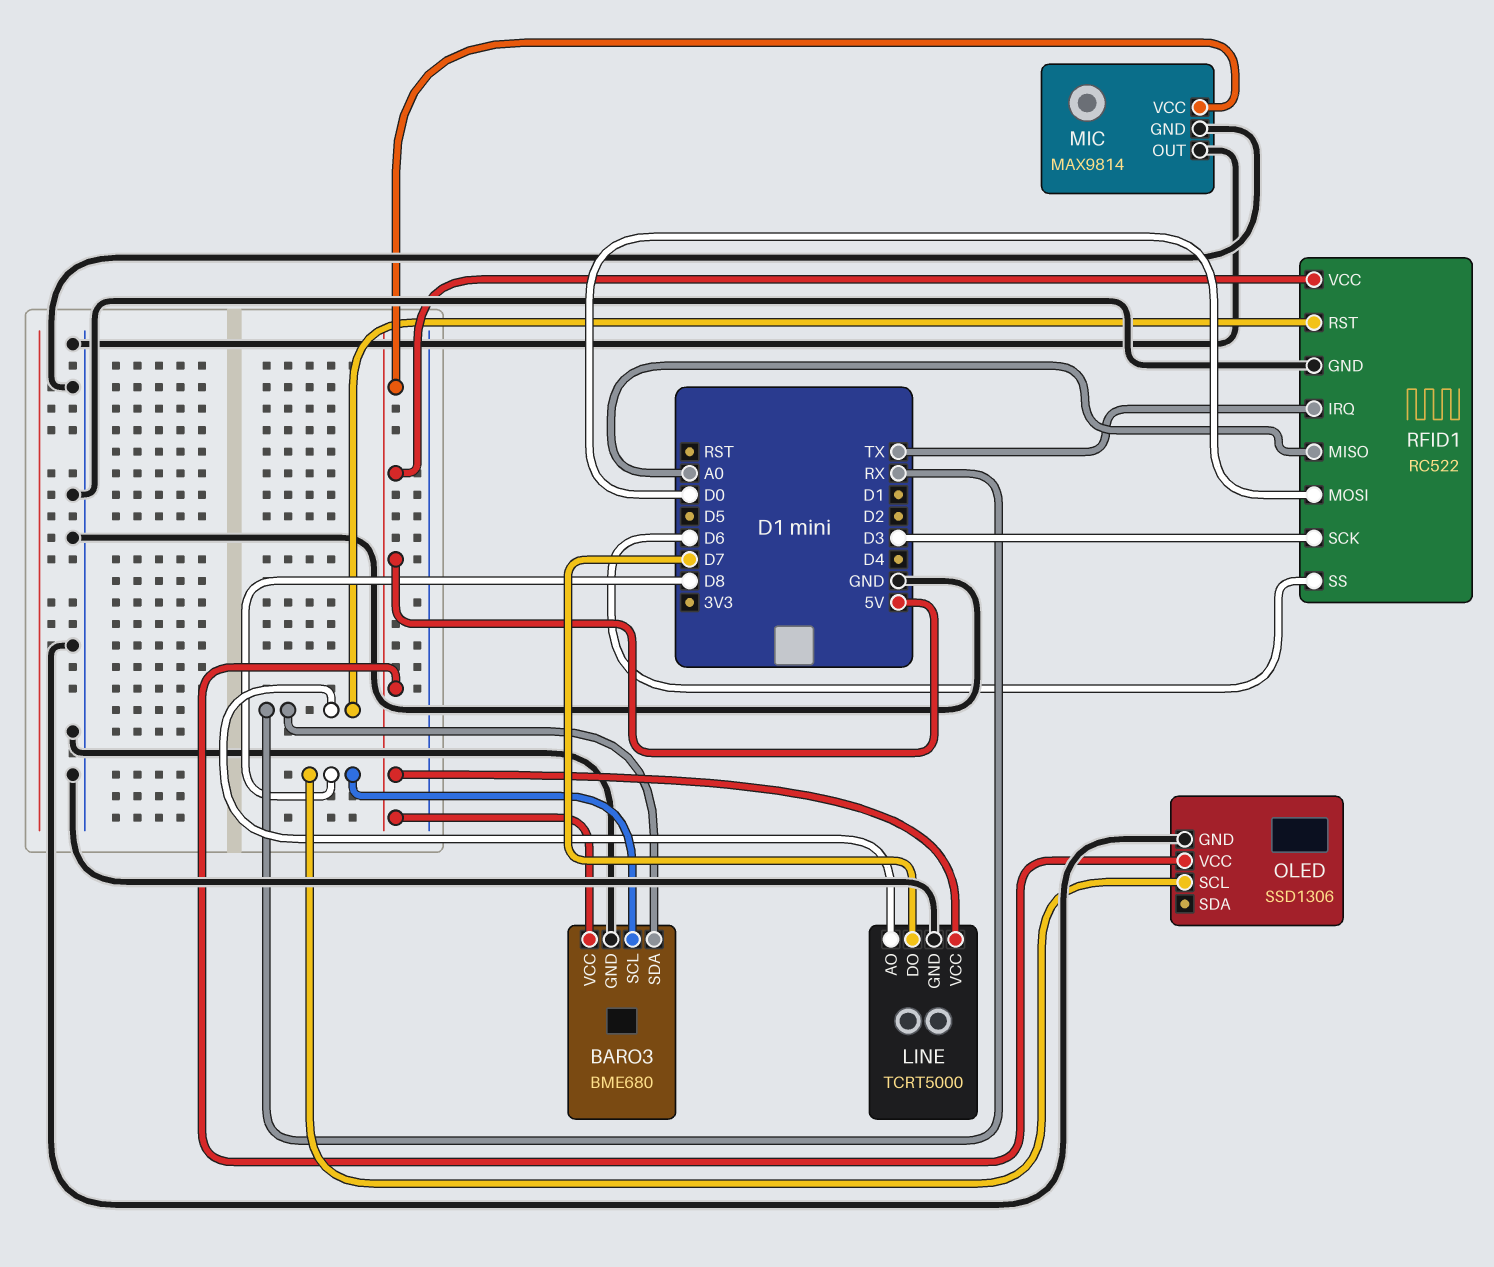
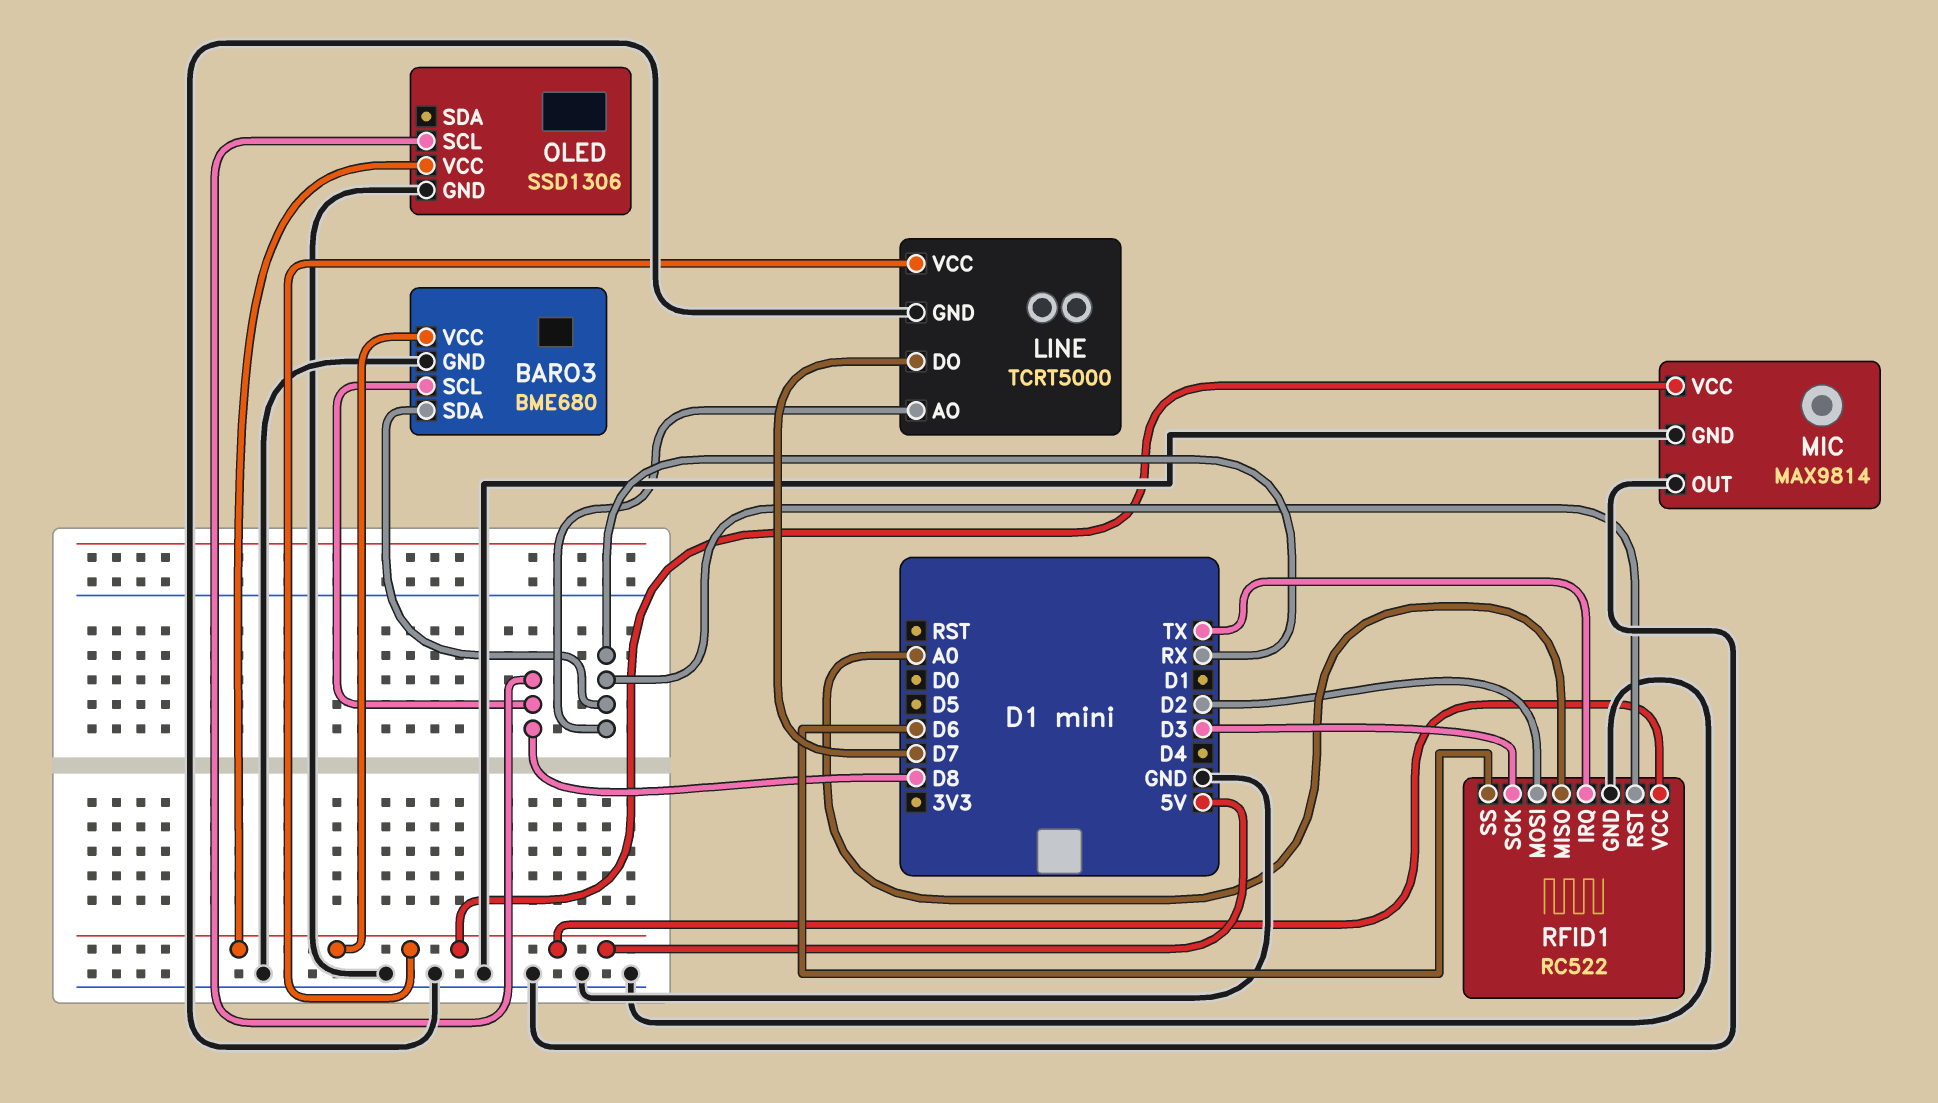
RFID1 pin MOSI: D0 -> D2

